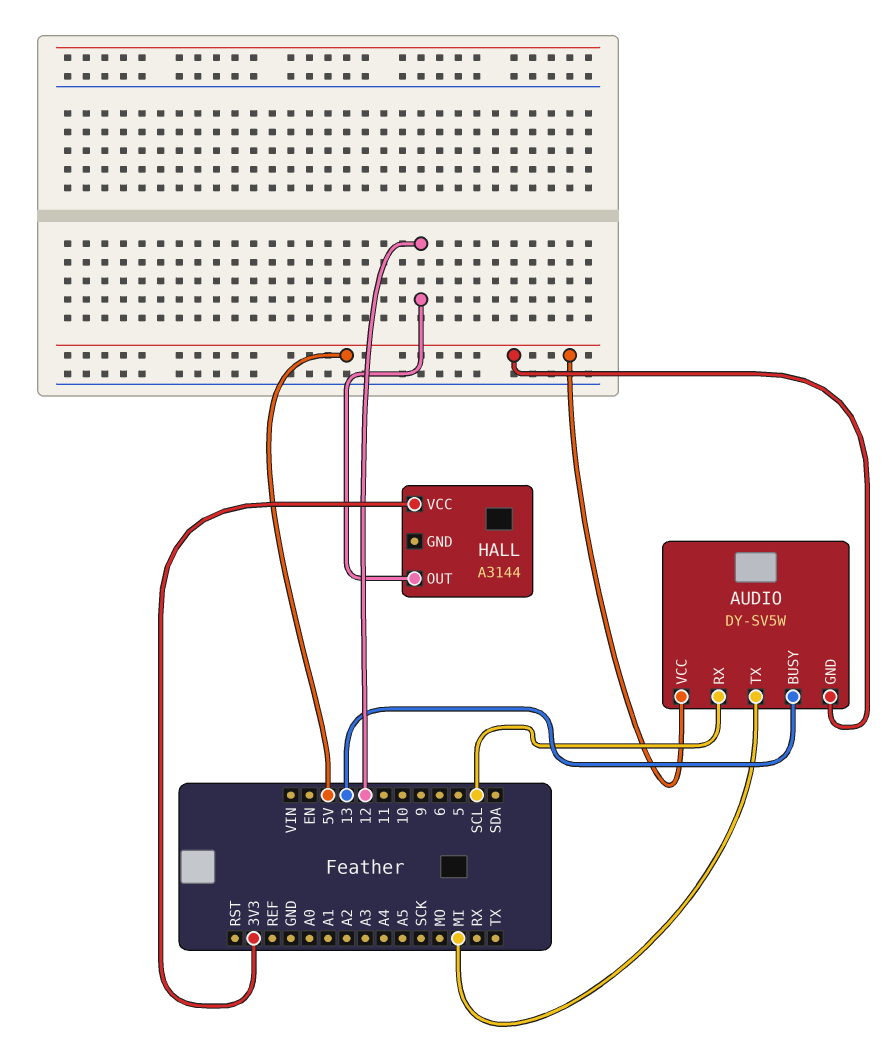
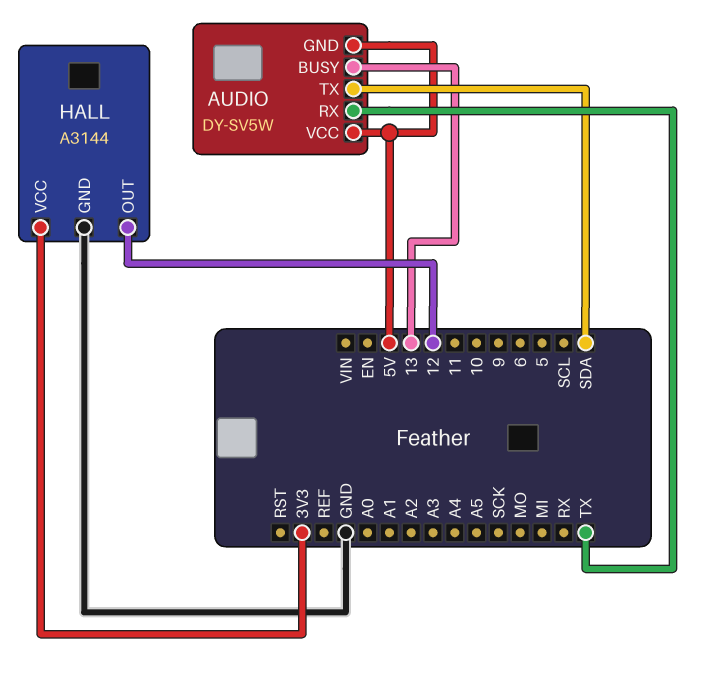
AUDIO pin RX: SCL -> TX
AUDIO pin TX: MI -> SDA
HALL pin GND: none -> GND

